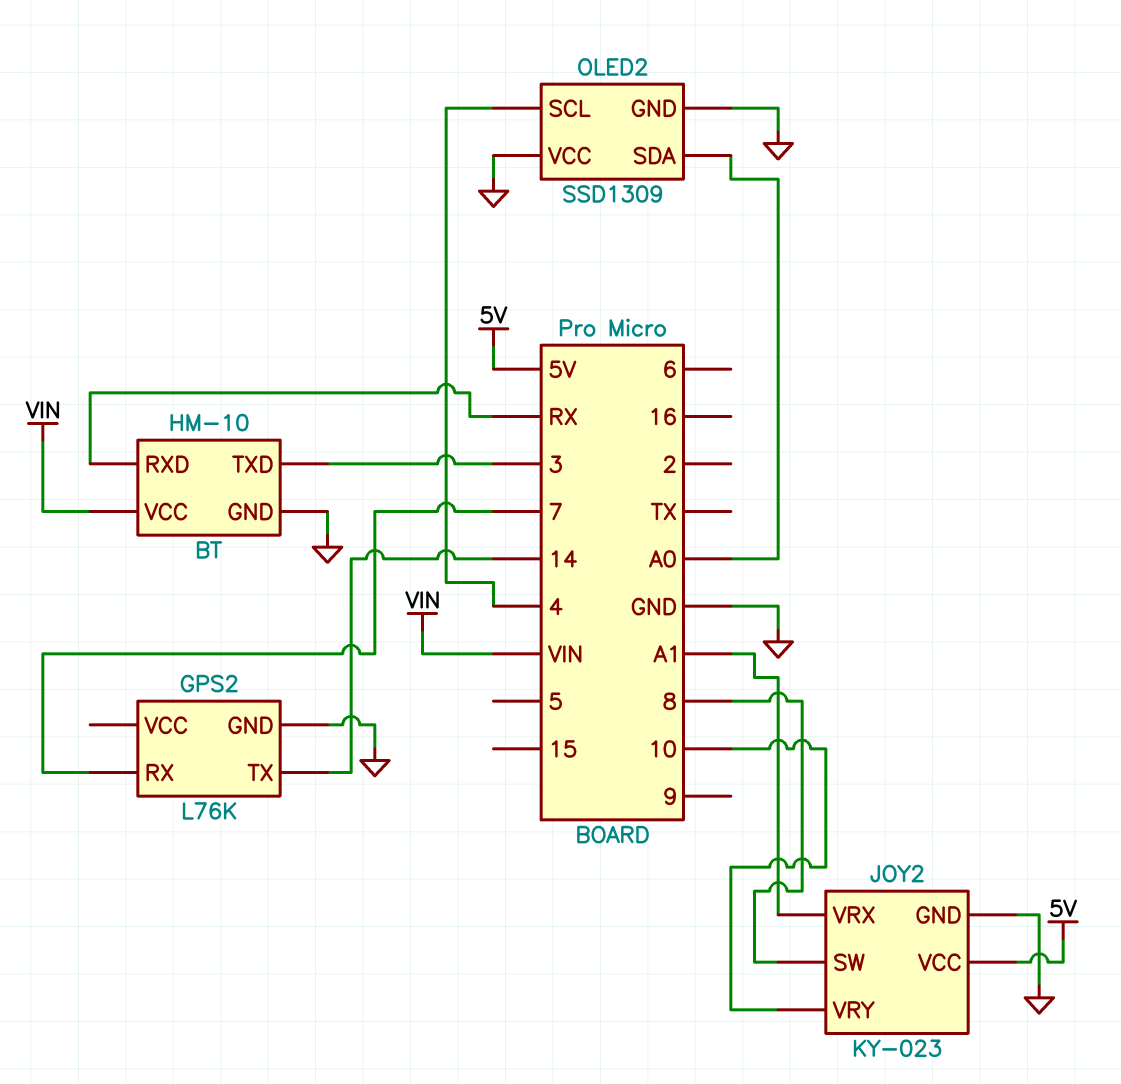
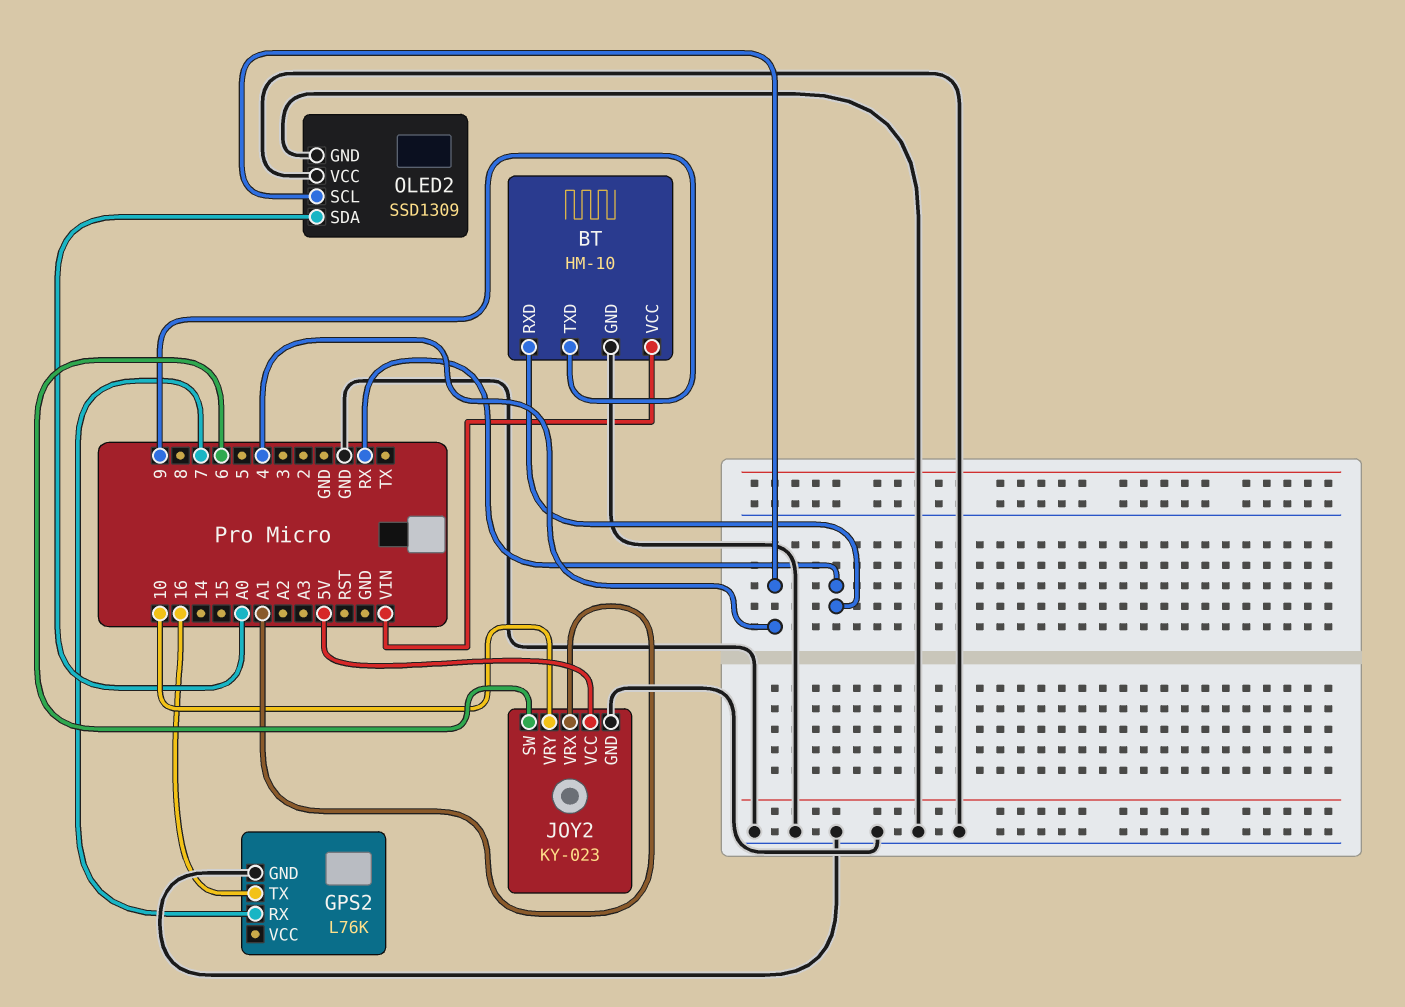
BT pin TXD: 3 -> 9
GPS2 pin TX: 14 -> 16
JOY2 pin SW: 8 -> 6

